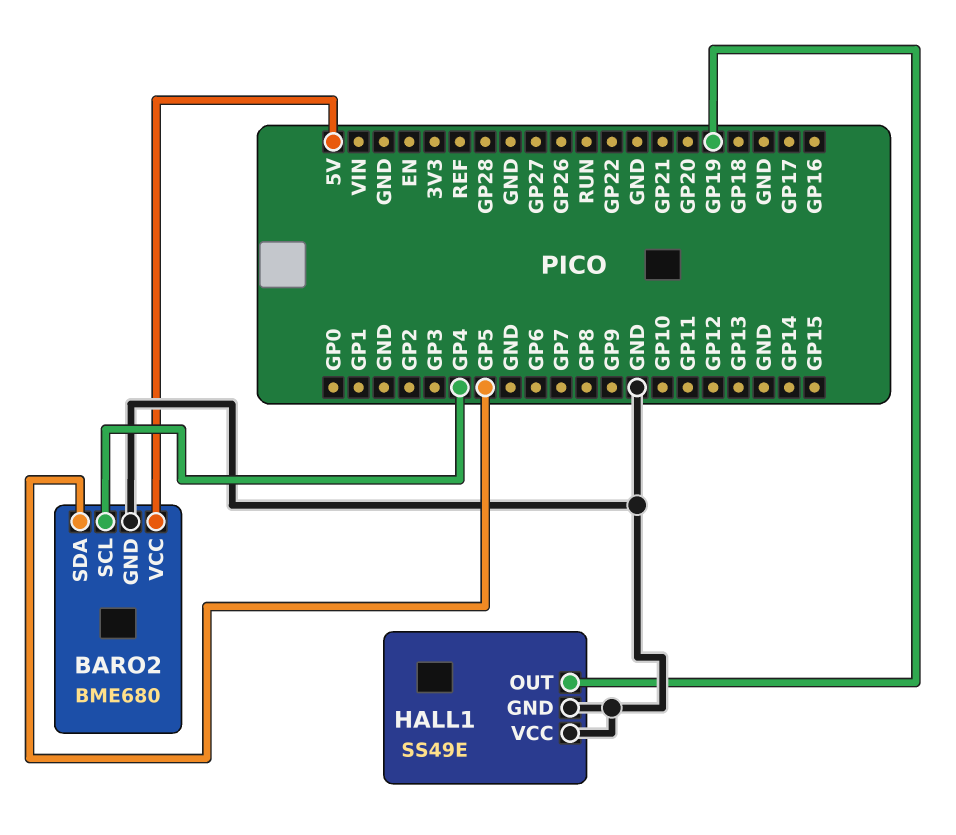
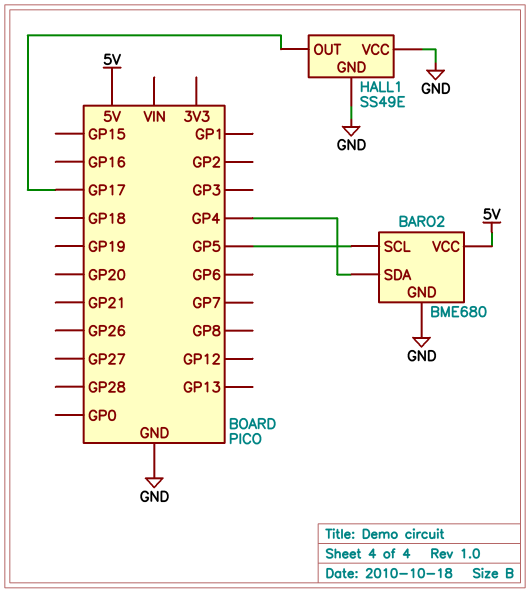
BARO2 pin SCL: GP4 -> GP5
BARO2 pin SDA: GP5 -> GP4
HALL1 pin OUT: GP19 -> GP17

